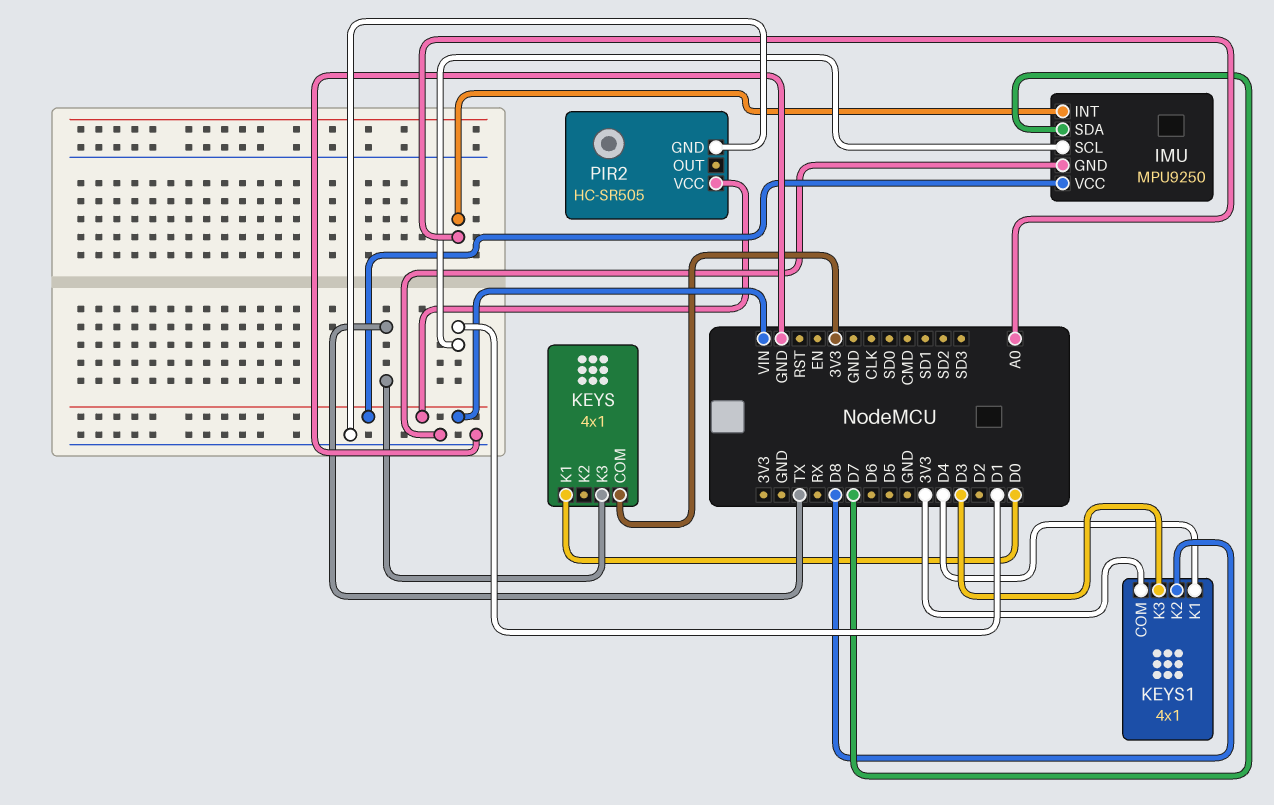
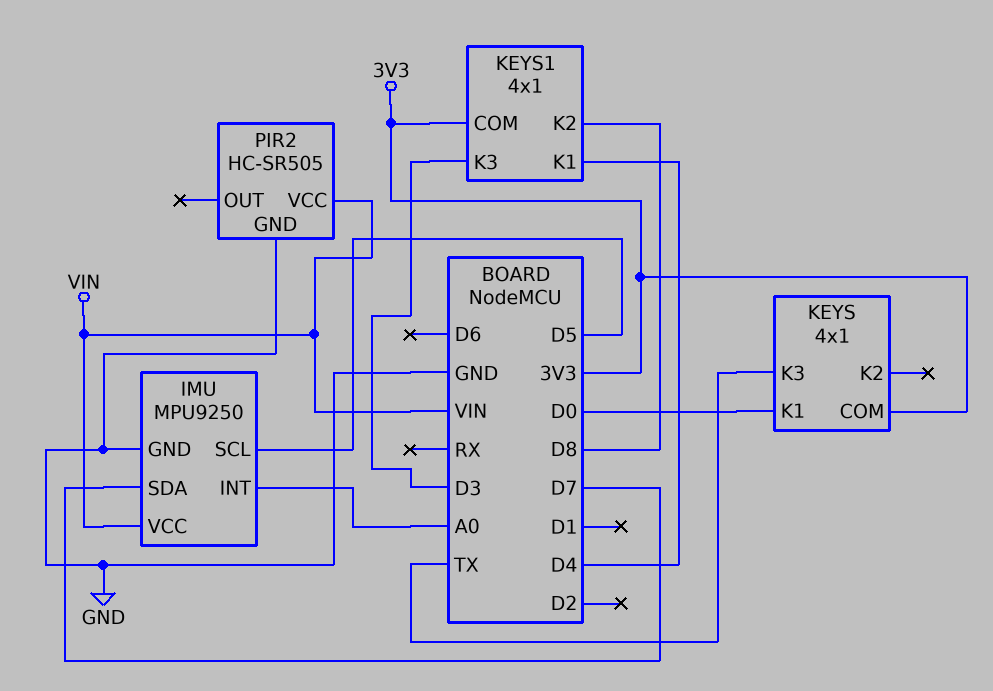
IMU pin SCL: D1 -> D5

